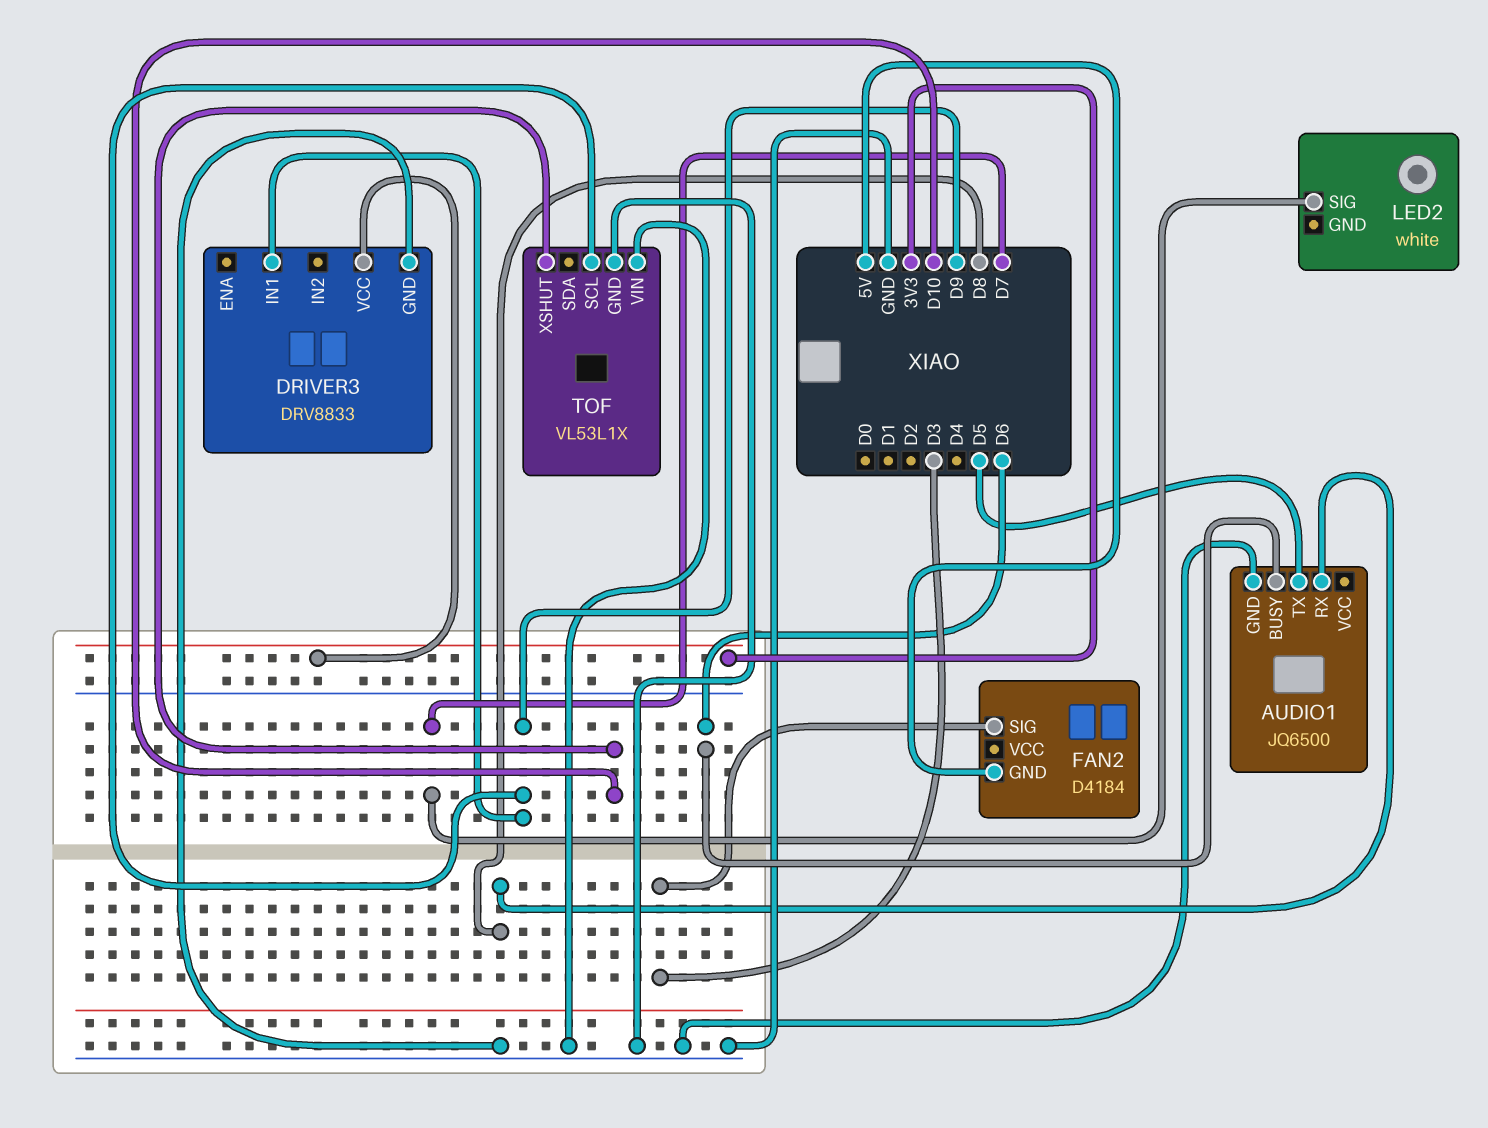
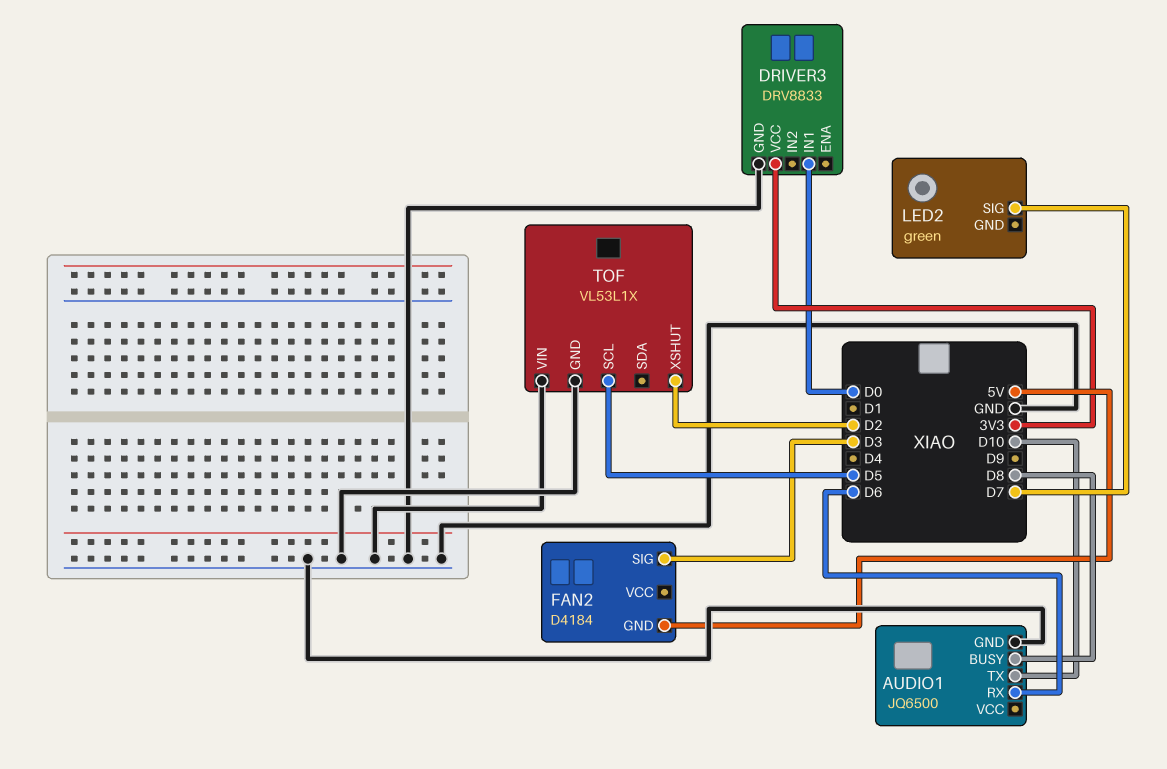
AUDIO1 pin BUSY: D6 -> D8
AUDIO1 pin RX: D8 -> D6
AUDIO1 pin TX: D5 -> D10
DRIVER3 pin IN1: D9 -> D0
LED2: white -> green
TOF pin SCL: D9 -> D5
TOF pin XSHUT: D10 -> D2

